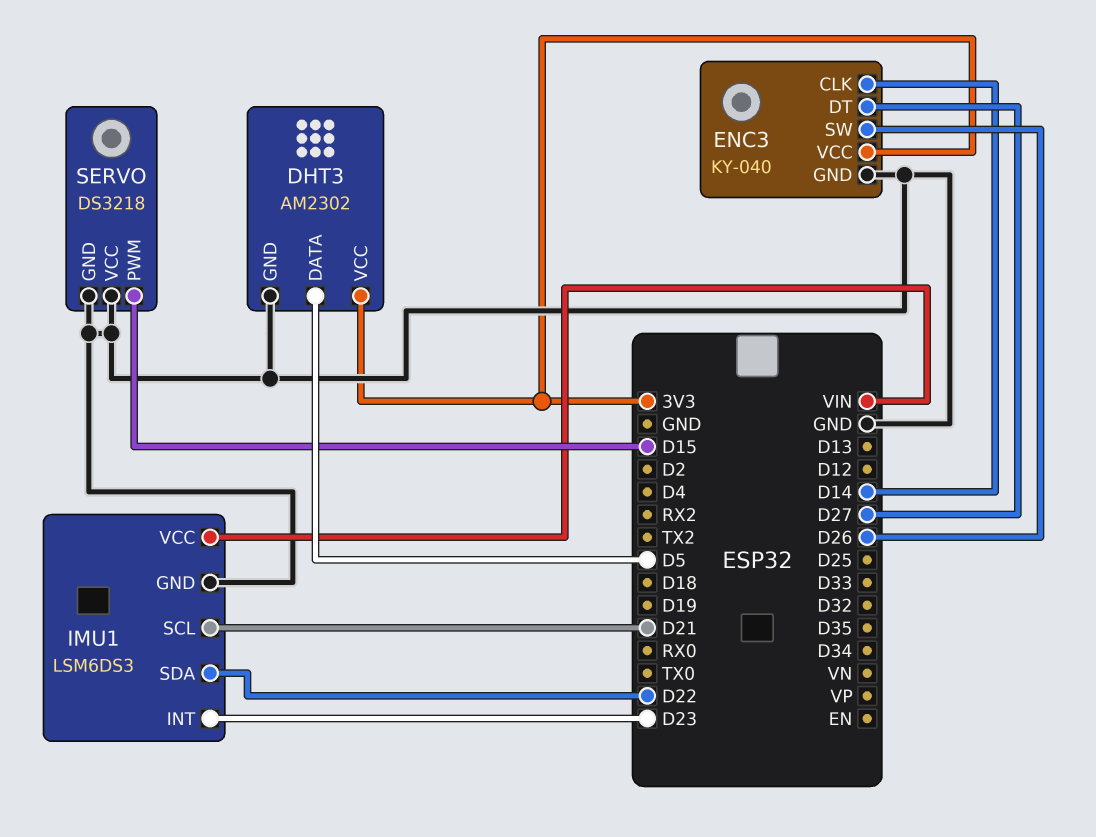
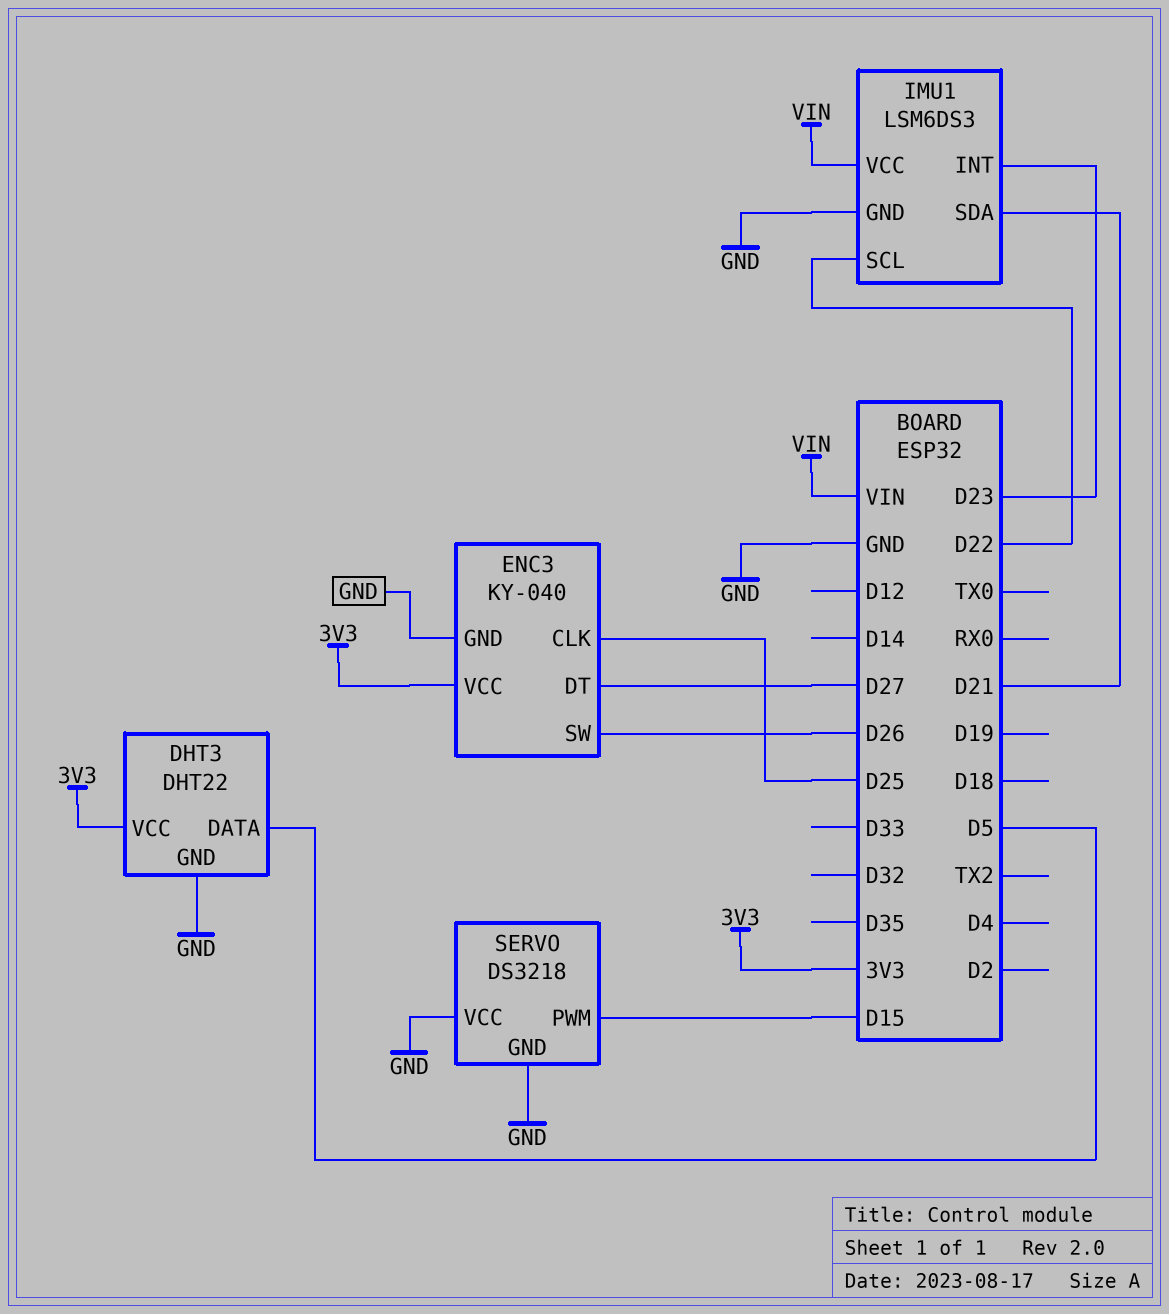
DHT3: AM2302 -> DHT22
ENC3 pin CLK: D14 -> D25
IMU1 pin SCL: D21 -> D22
IMU1 pin SDA: D22 -> D21

